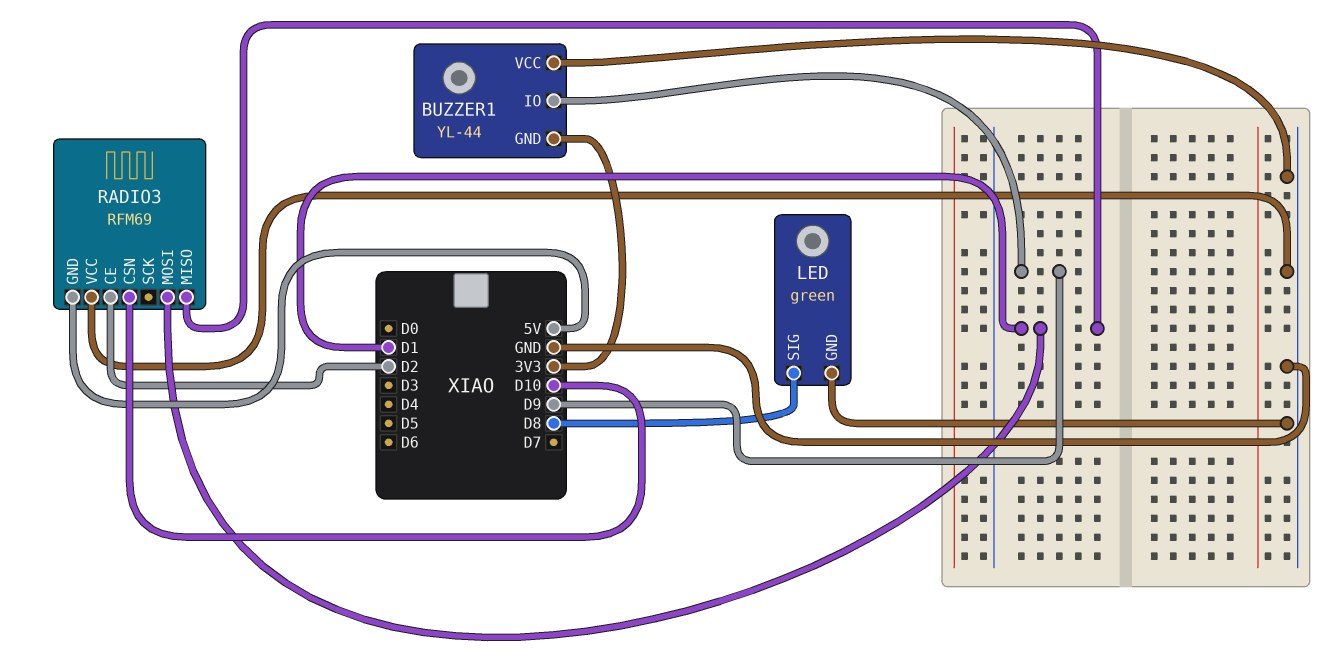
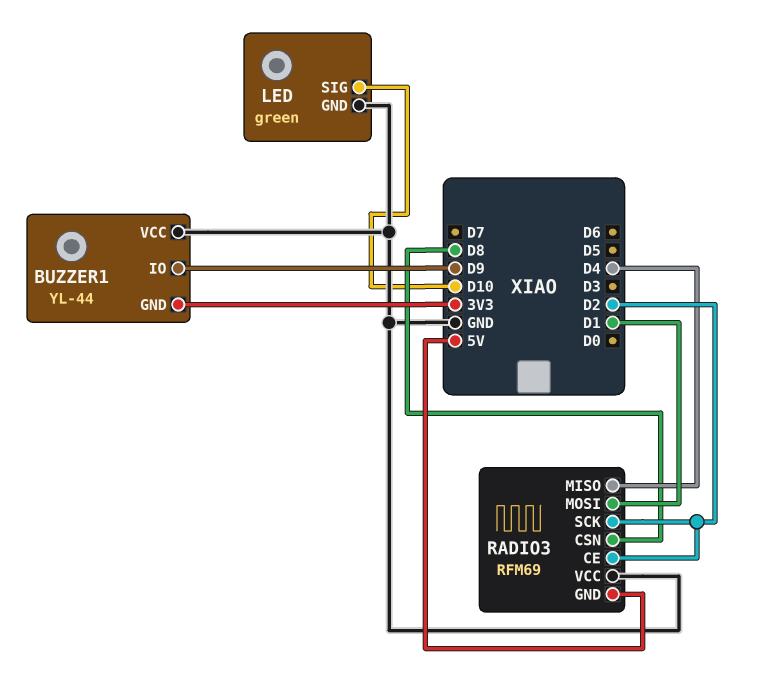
LED pin SIG: D8 -> D10
RADIO3 pin CSN: D10 -> D8
RADIO3 pin MISO: D1 -> D4
RADIO3 pin SCK: none -> D2

